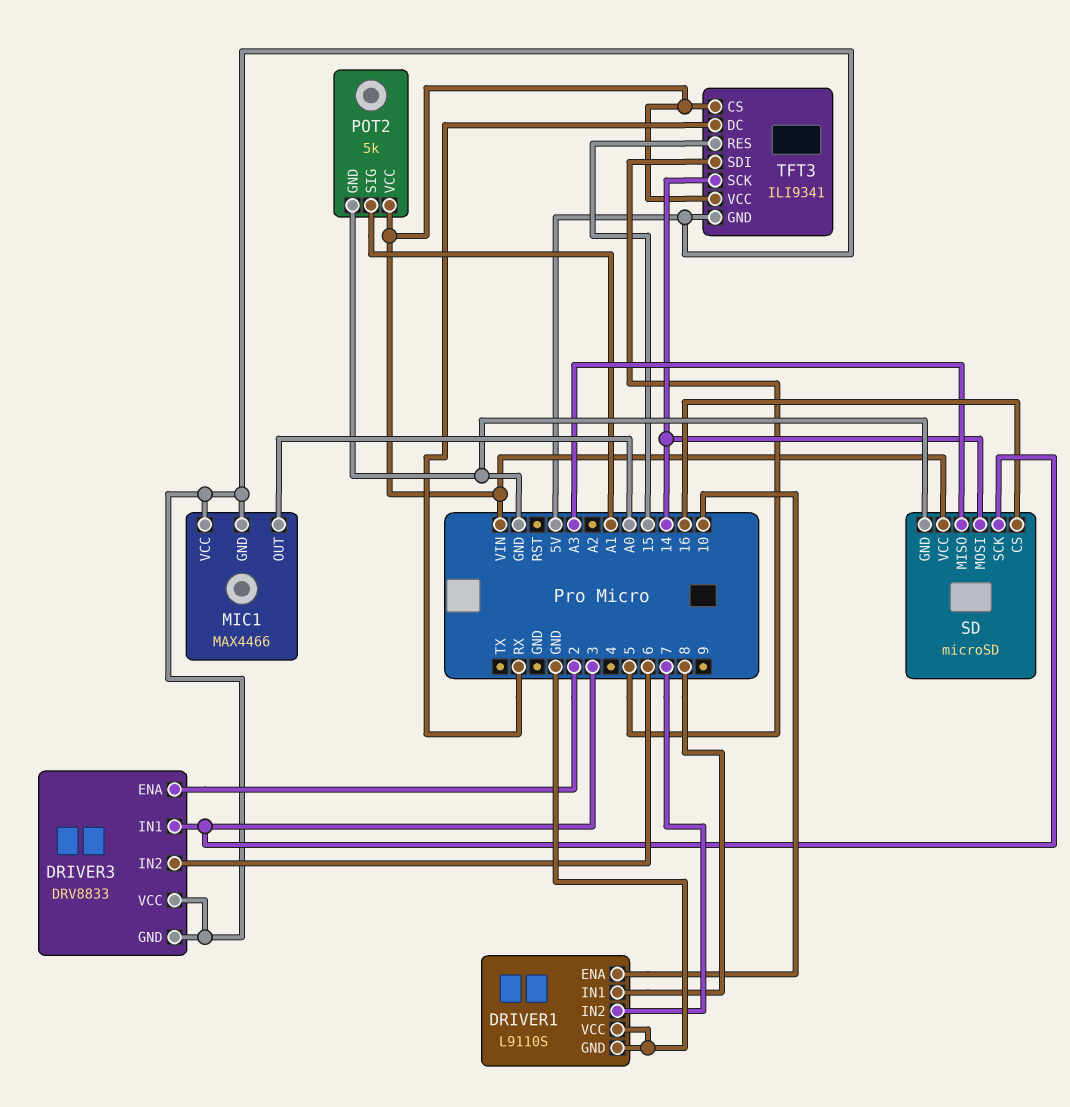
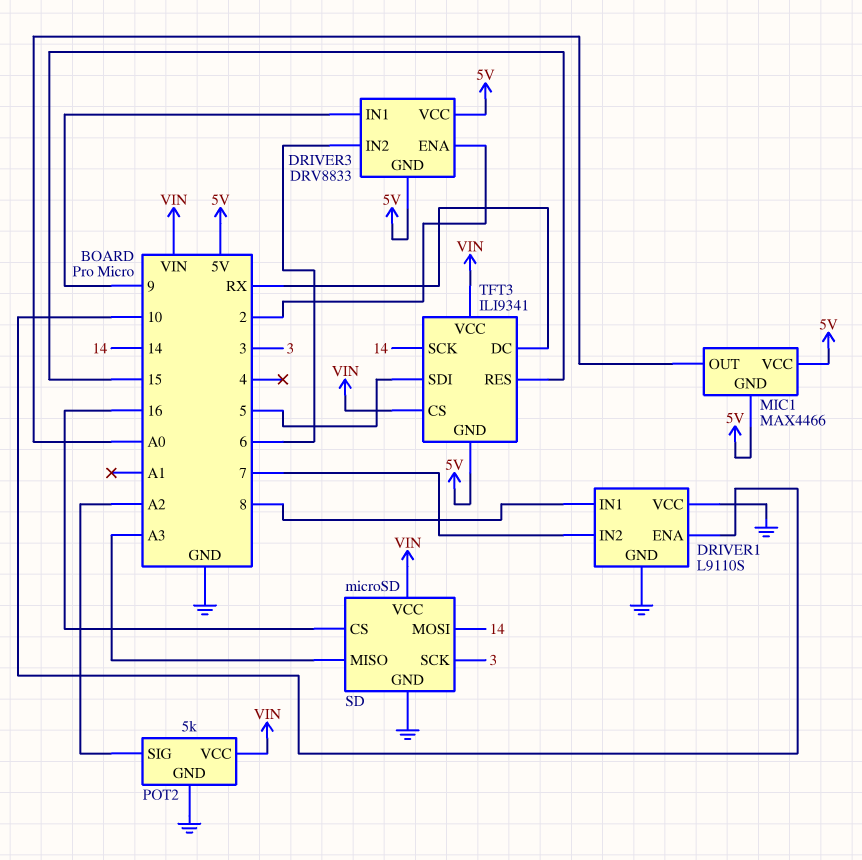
DRIVER3 pin IN1: 3 -> 9
POT2 pin SIG: A1 -> A2

